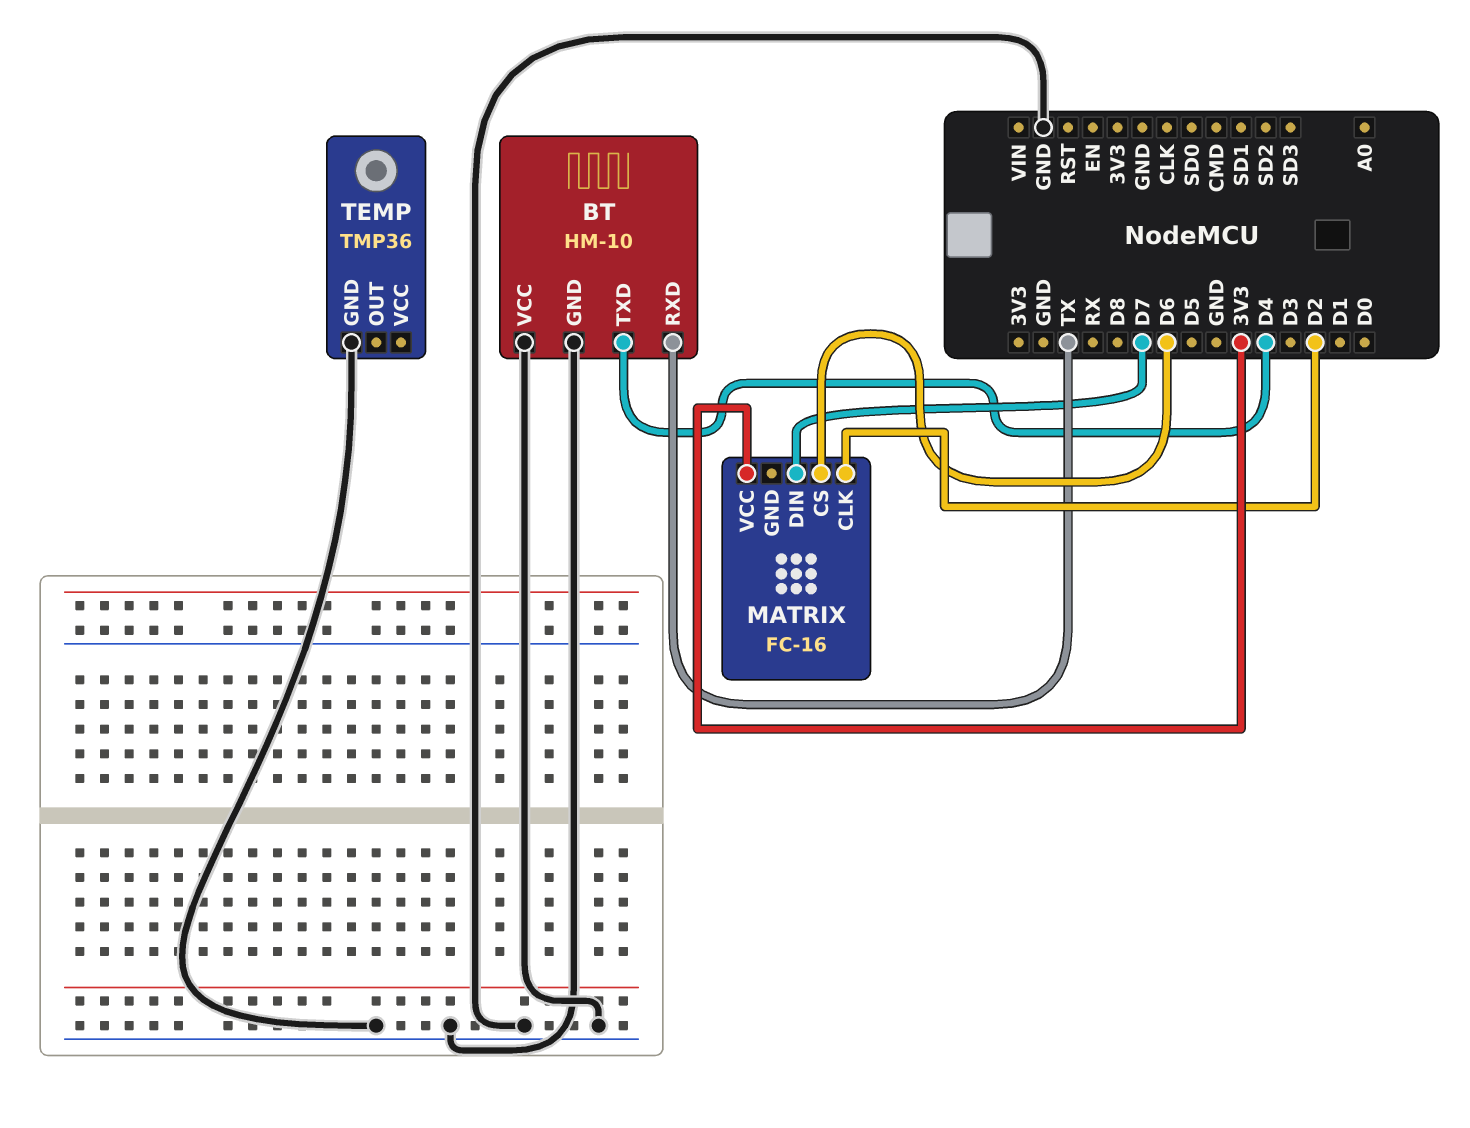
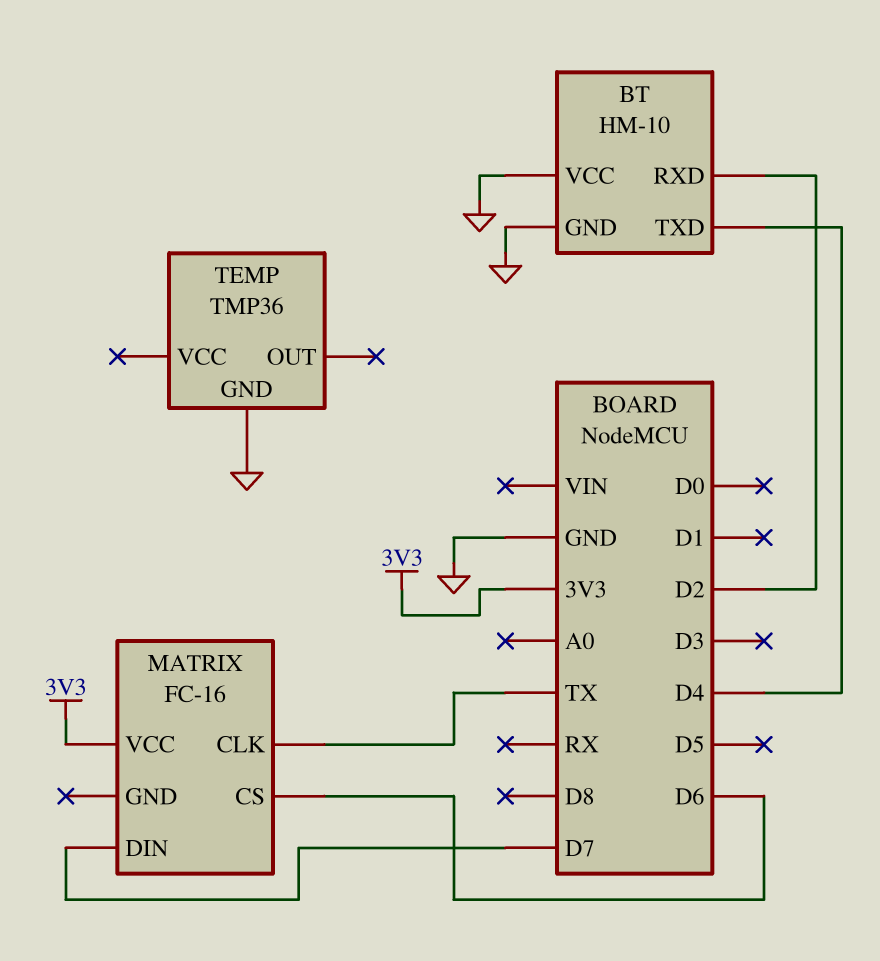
BT pin RXD: TX -> D2
MATRIX pin CLK: D2 -> TX

